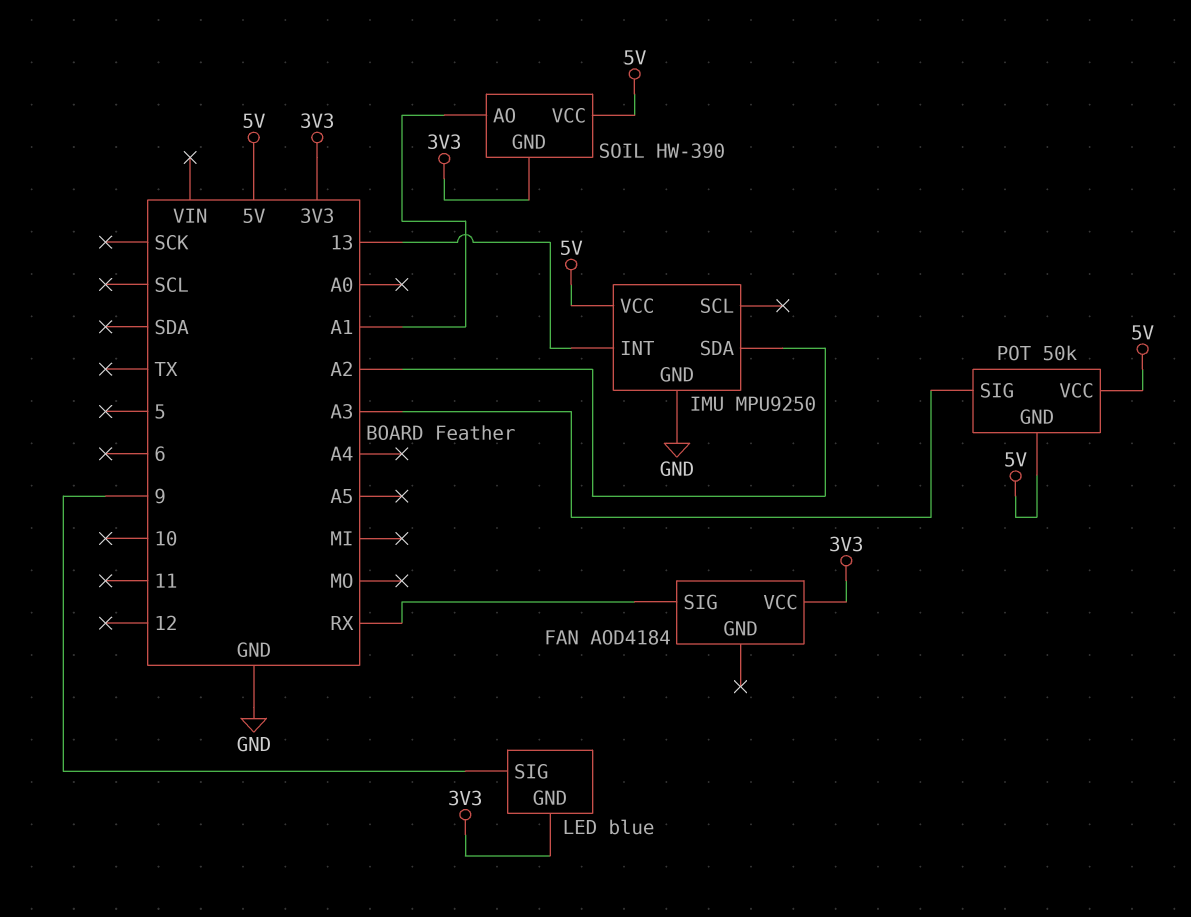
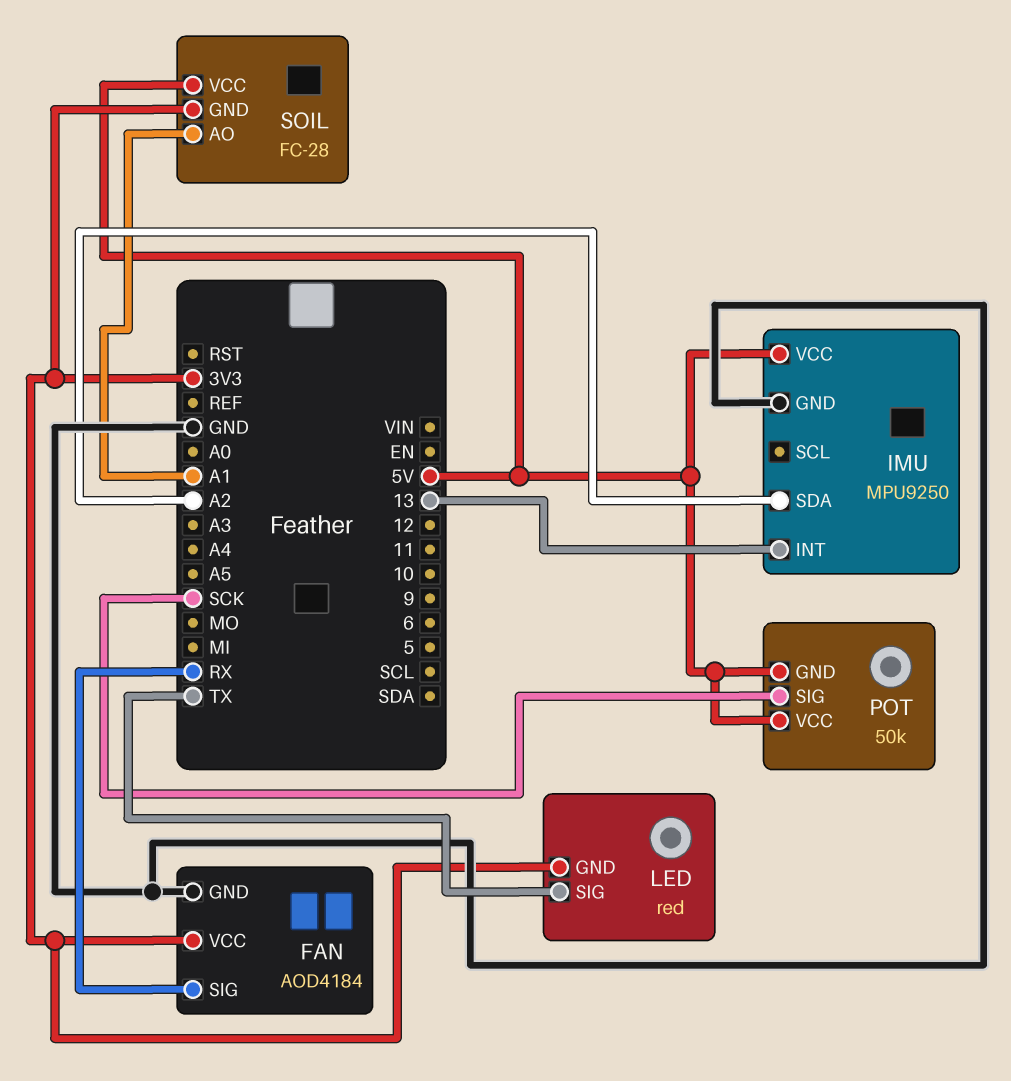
FAN pin GND: none -> GND
LED: blue -> red
LED pin SIG: 9 -> TX
POT pin SIG: A3 -> SCK
SOIL: HW-390 -> FC-28

